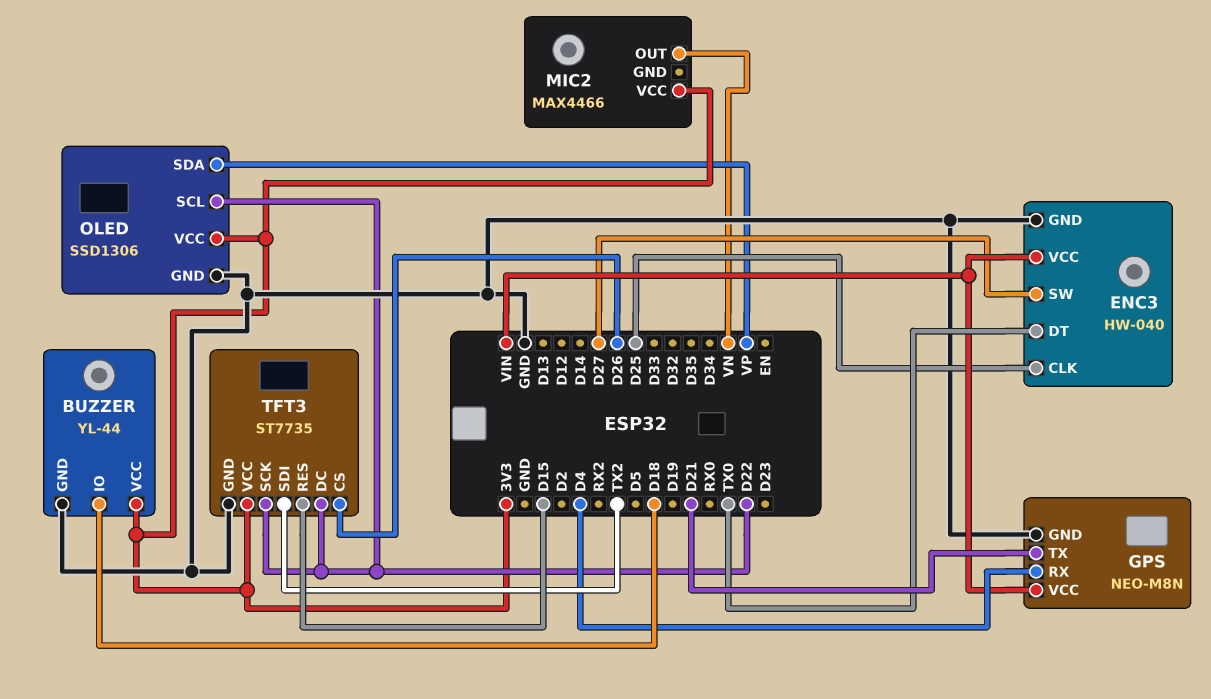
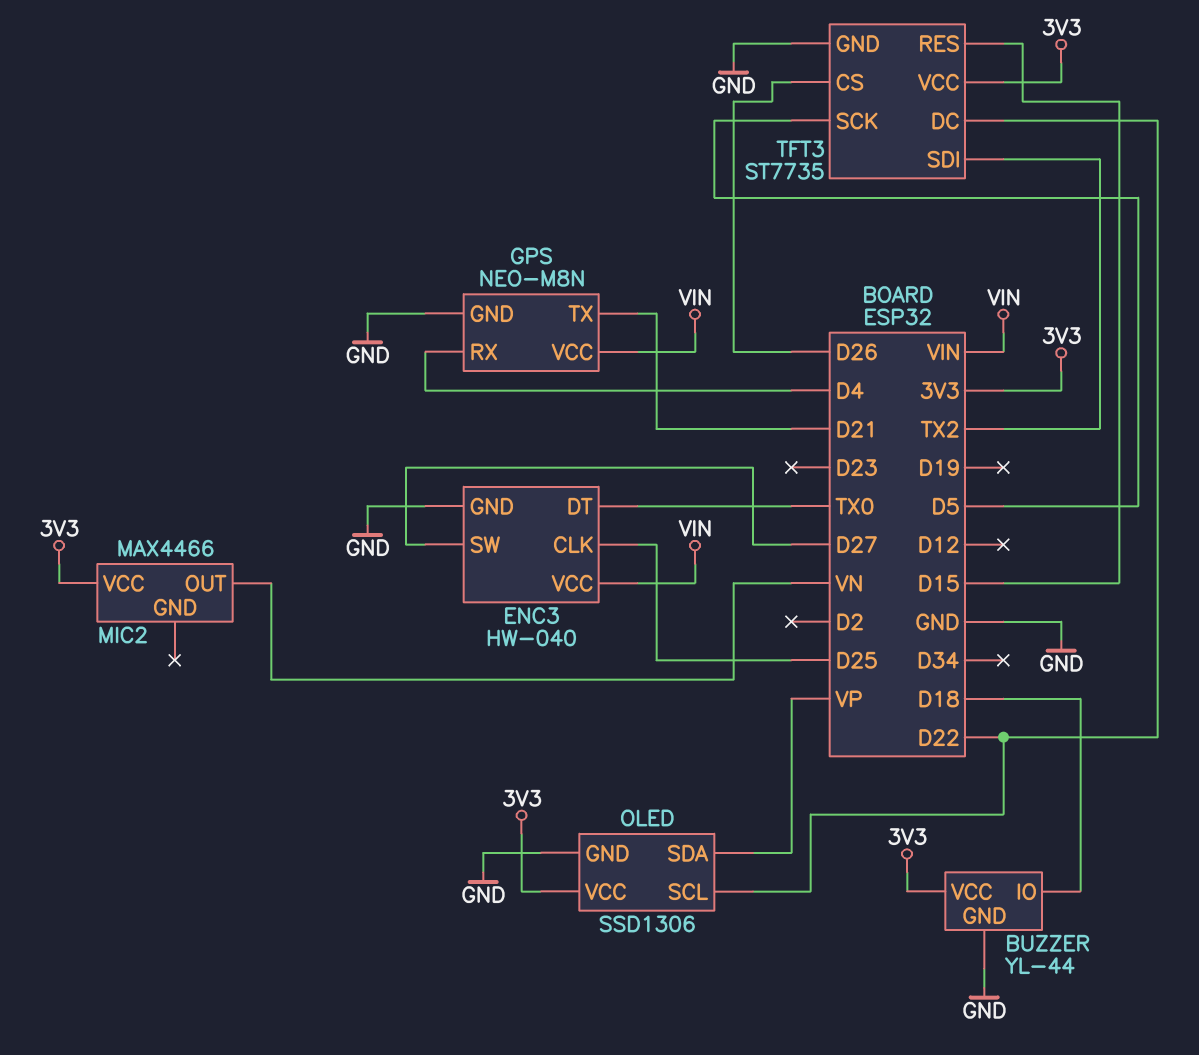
TFT3 pin SCK: D22 -> D5

